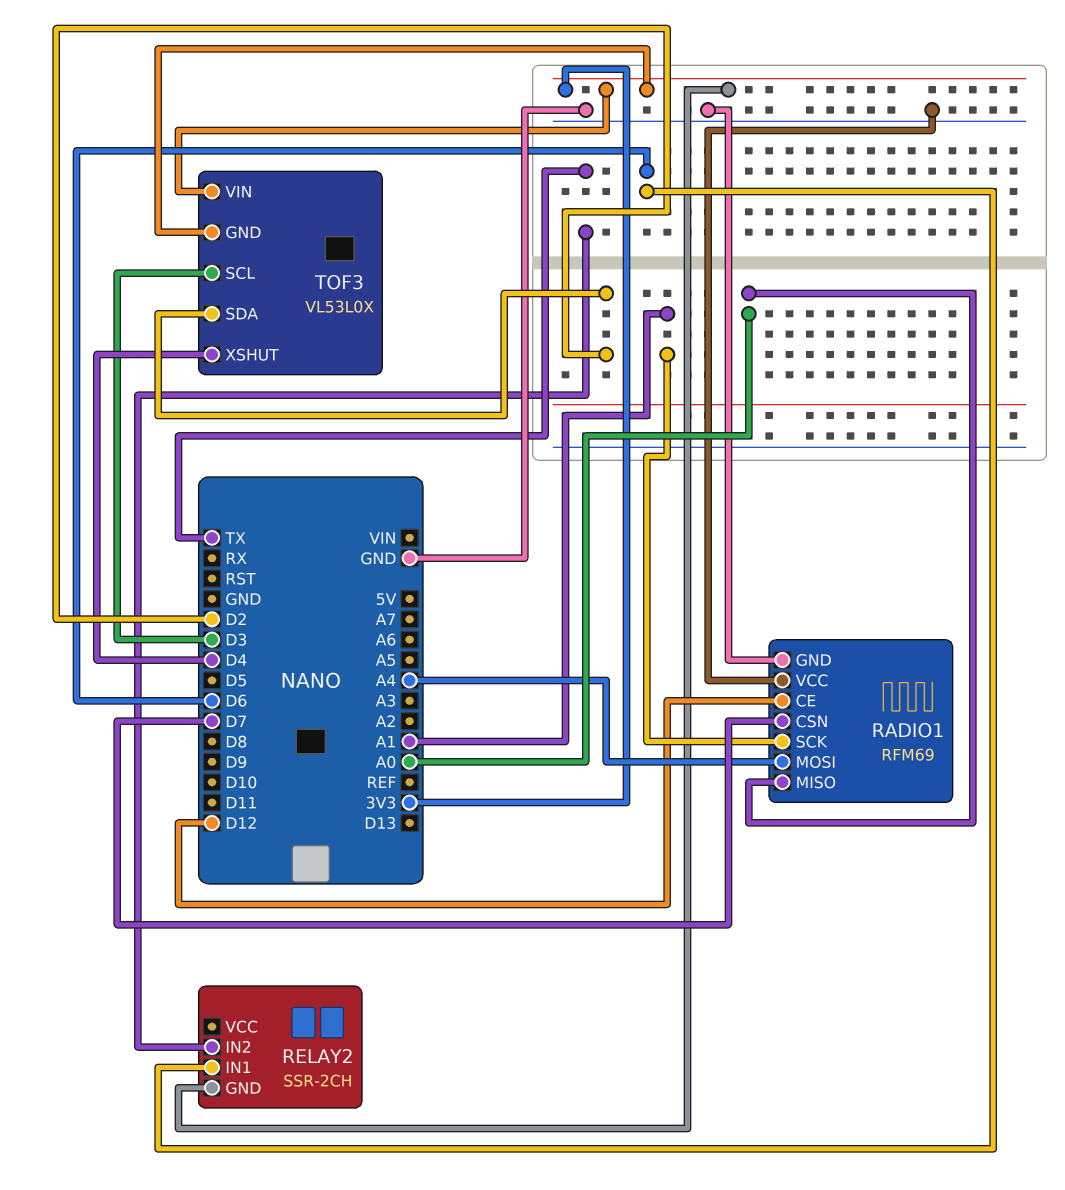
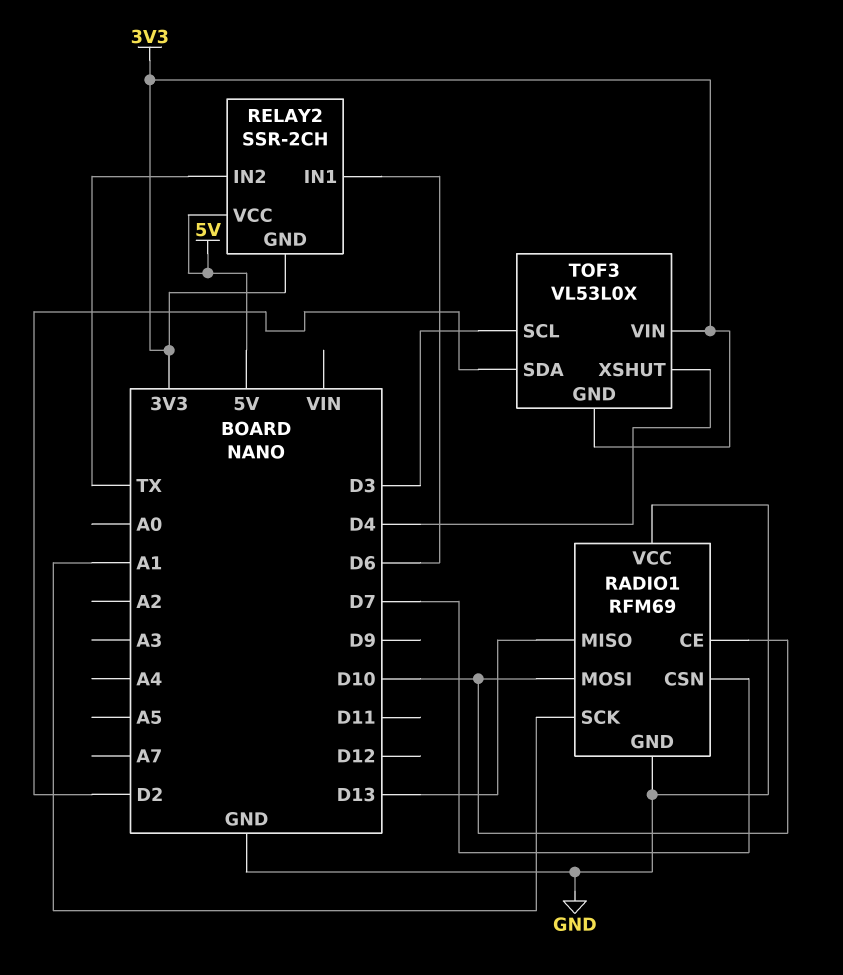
RADIO1 pin CE: D12 -> D10
RADIO1 pin MISO: A0 -> D13
RADIO1 pin MOSI: A4 -> D10
RELAY2 pin VCC: none -> 5V

